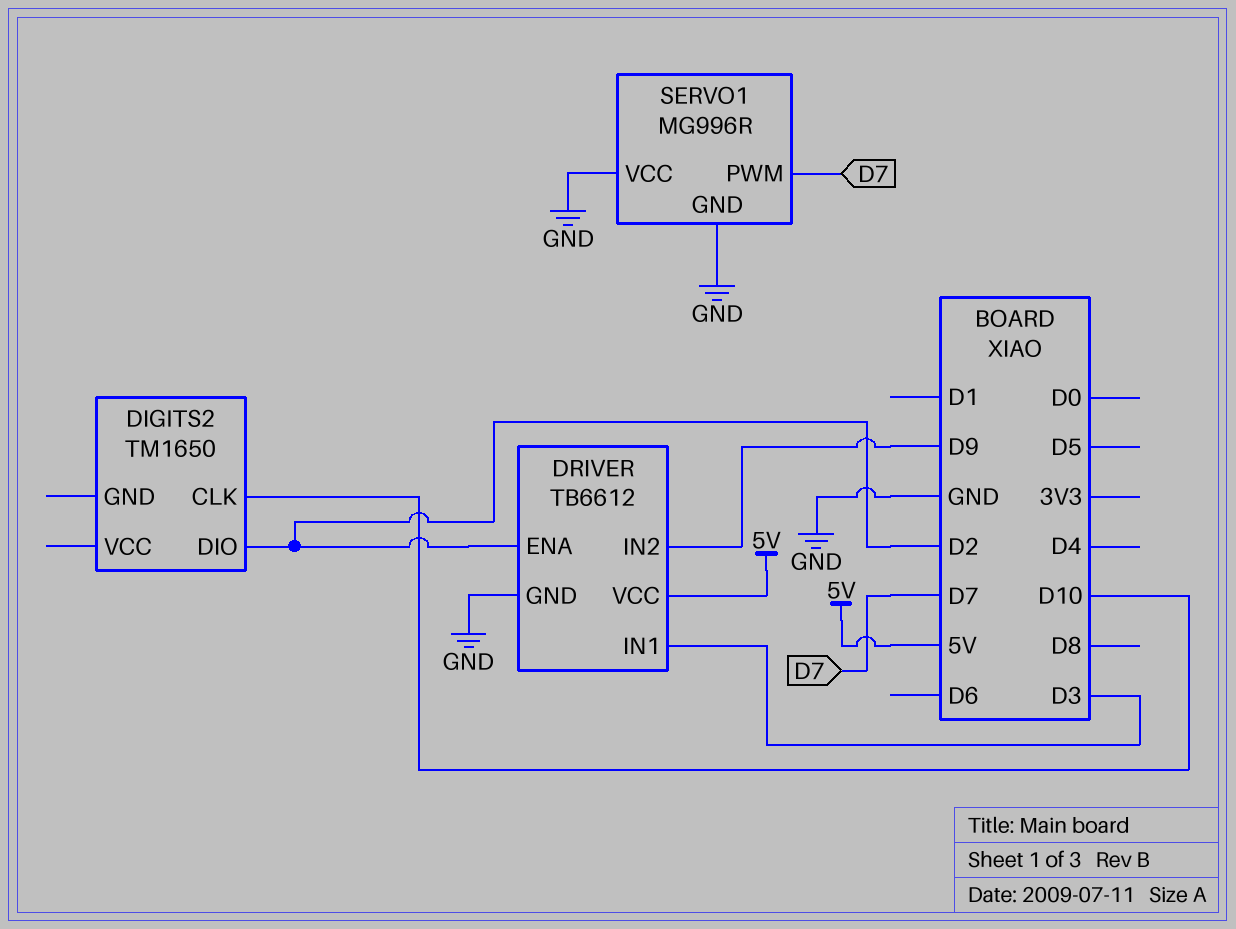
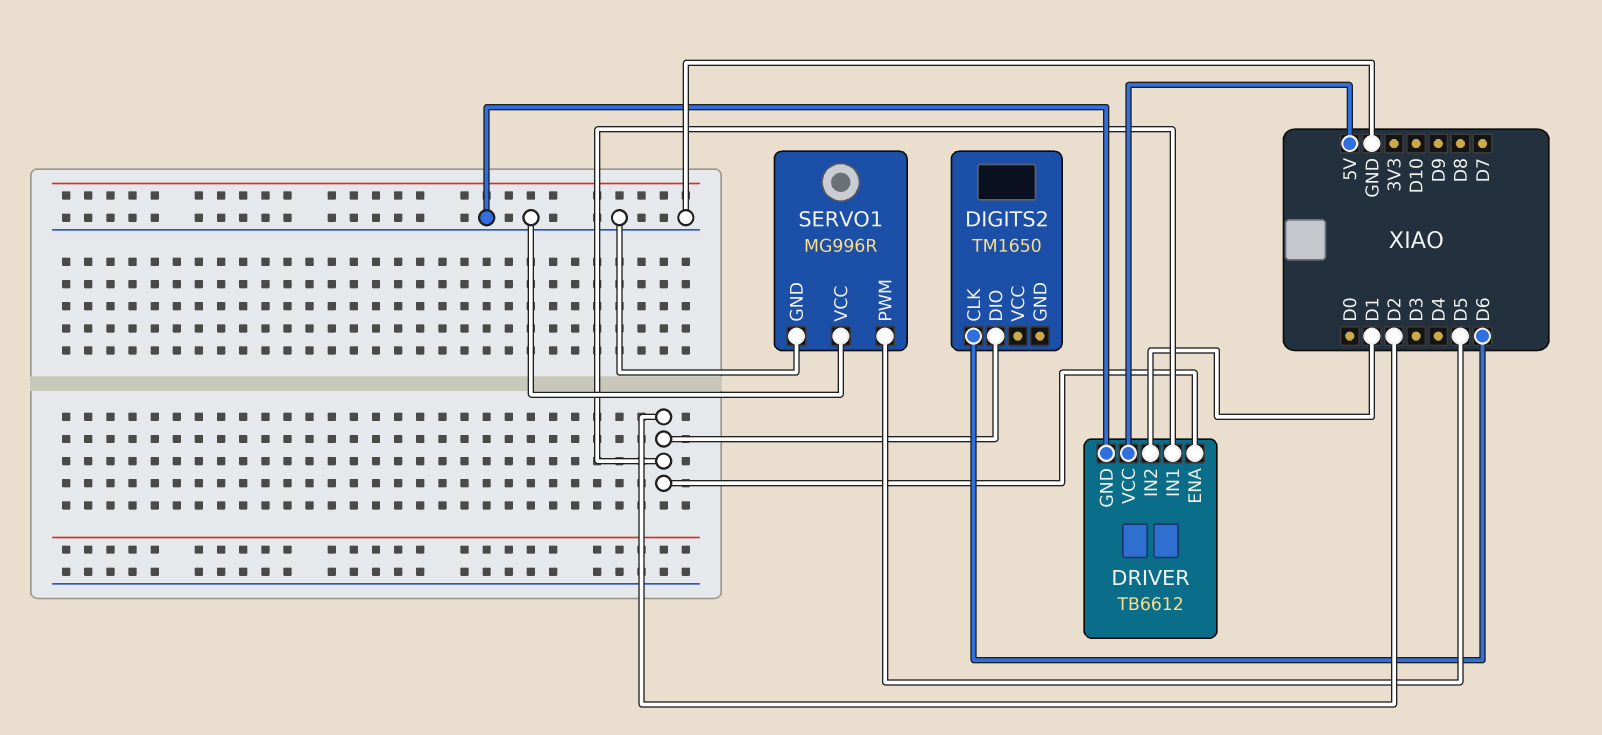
DIGITS2 pin CLK: D10 -> D6
DRIVER pin IN1: D3 -> D2
DRIVER pin IN2: D9 -> D1
SERVO1 pin PWM: D7 -> D5

